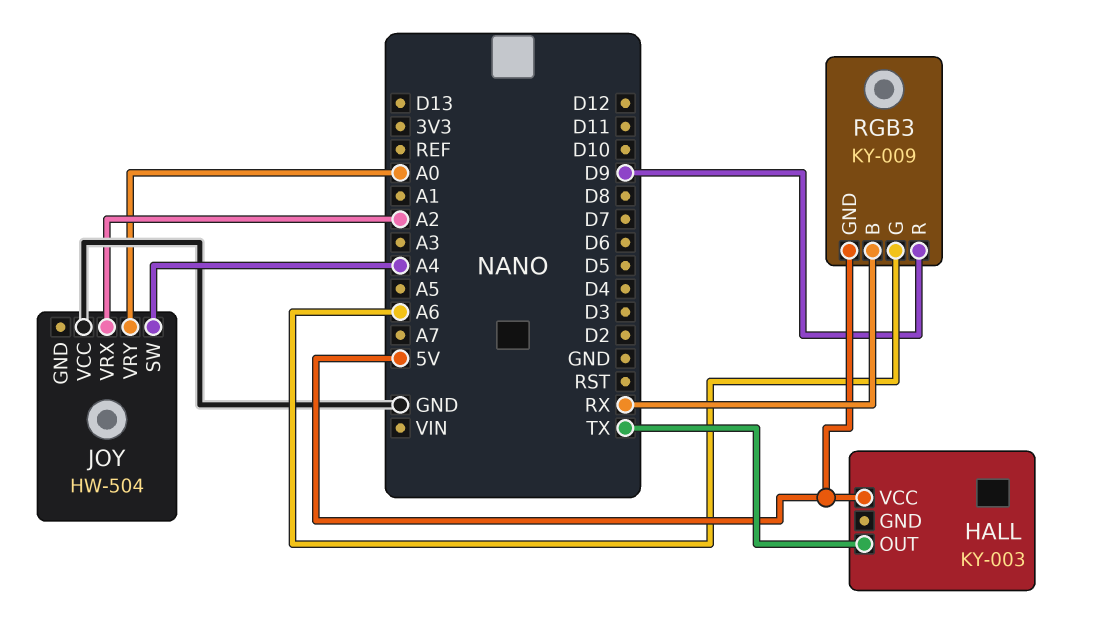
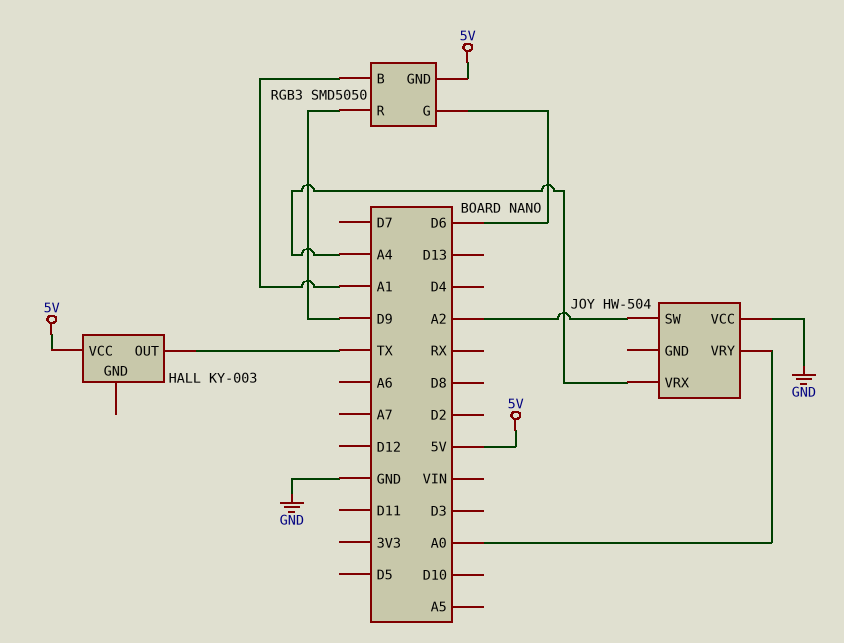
JOY pin SW: A4 -> A2
JOY pin VRX: A2 -> A4
RGB3: KY-009 -> SMD5050
RGB3 pin B: RX -> A1
RGB3 pin G: A6 -> D6

